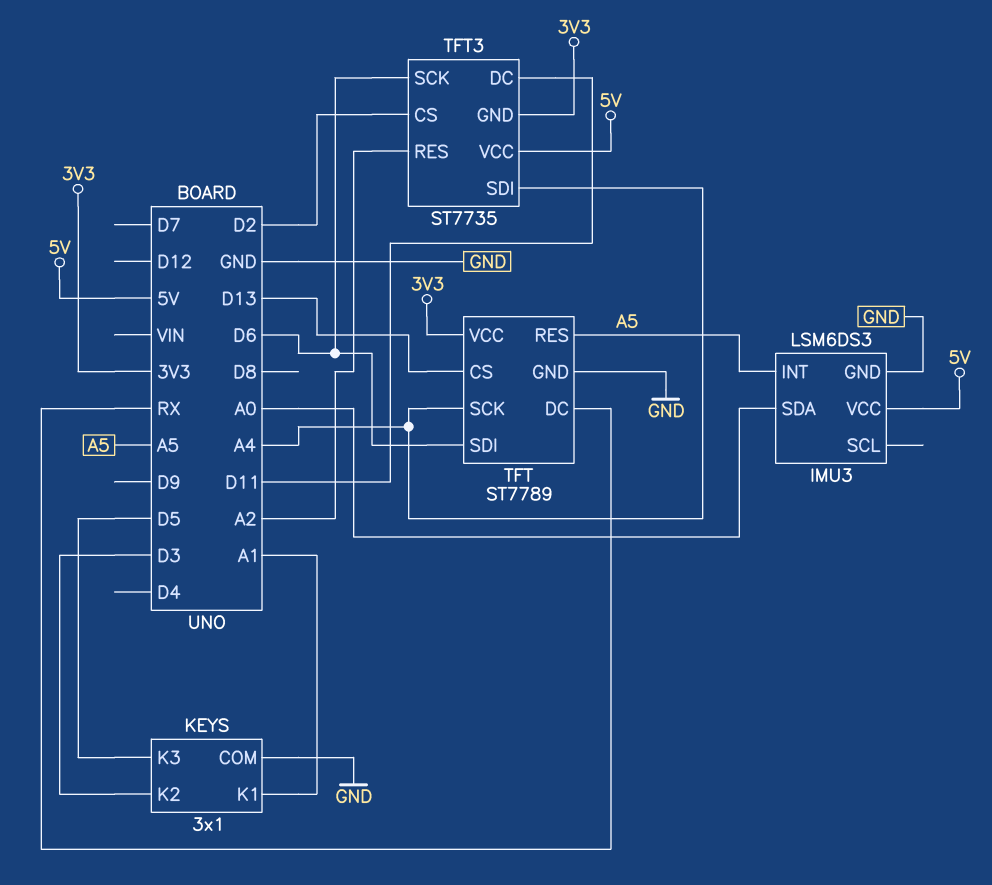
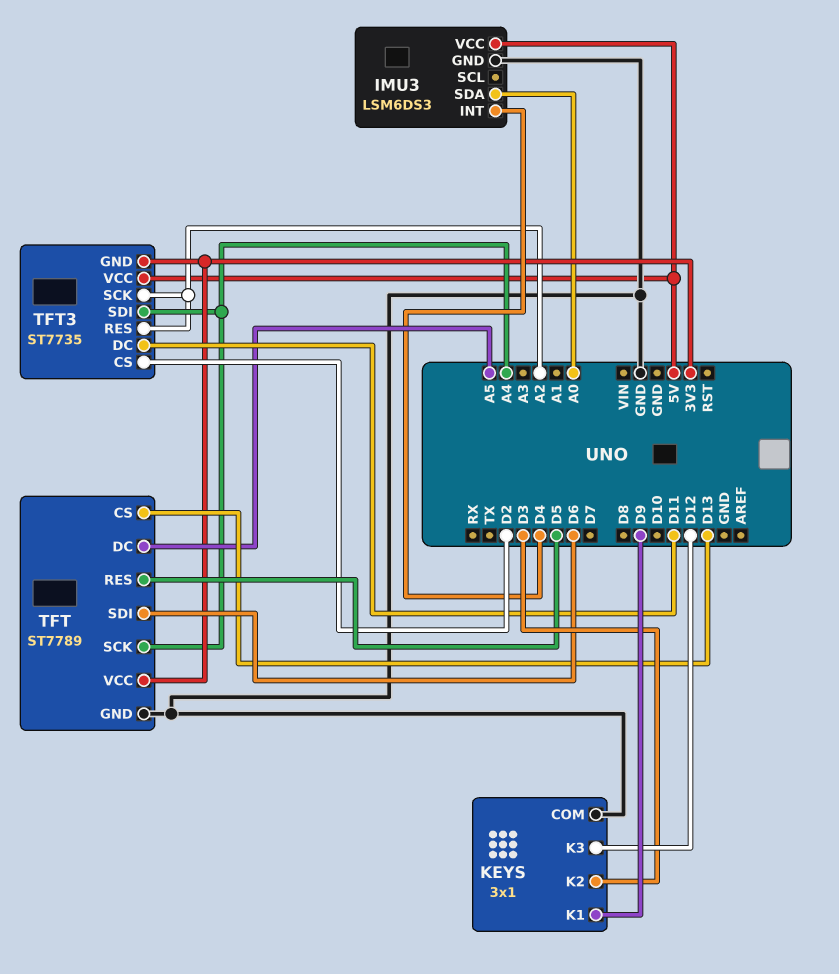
IMU3 pin INT: A5 -> D4
KEYS pin K1: A1 -> D9
KEYS pin K3: D5 -> D12
TFT pin DC: RX -> A5
TFT pin RES: A5 -> D5
TFT3 pin SCK: D6 -> A2

